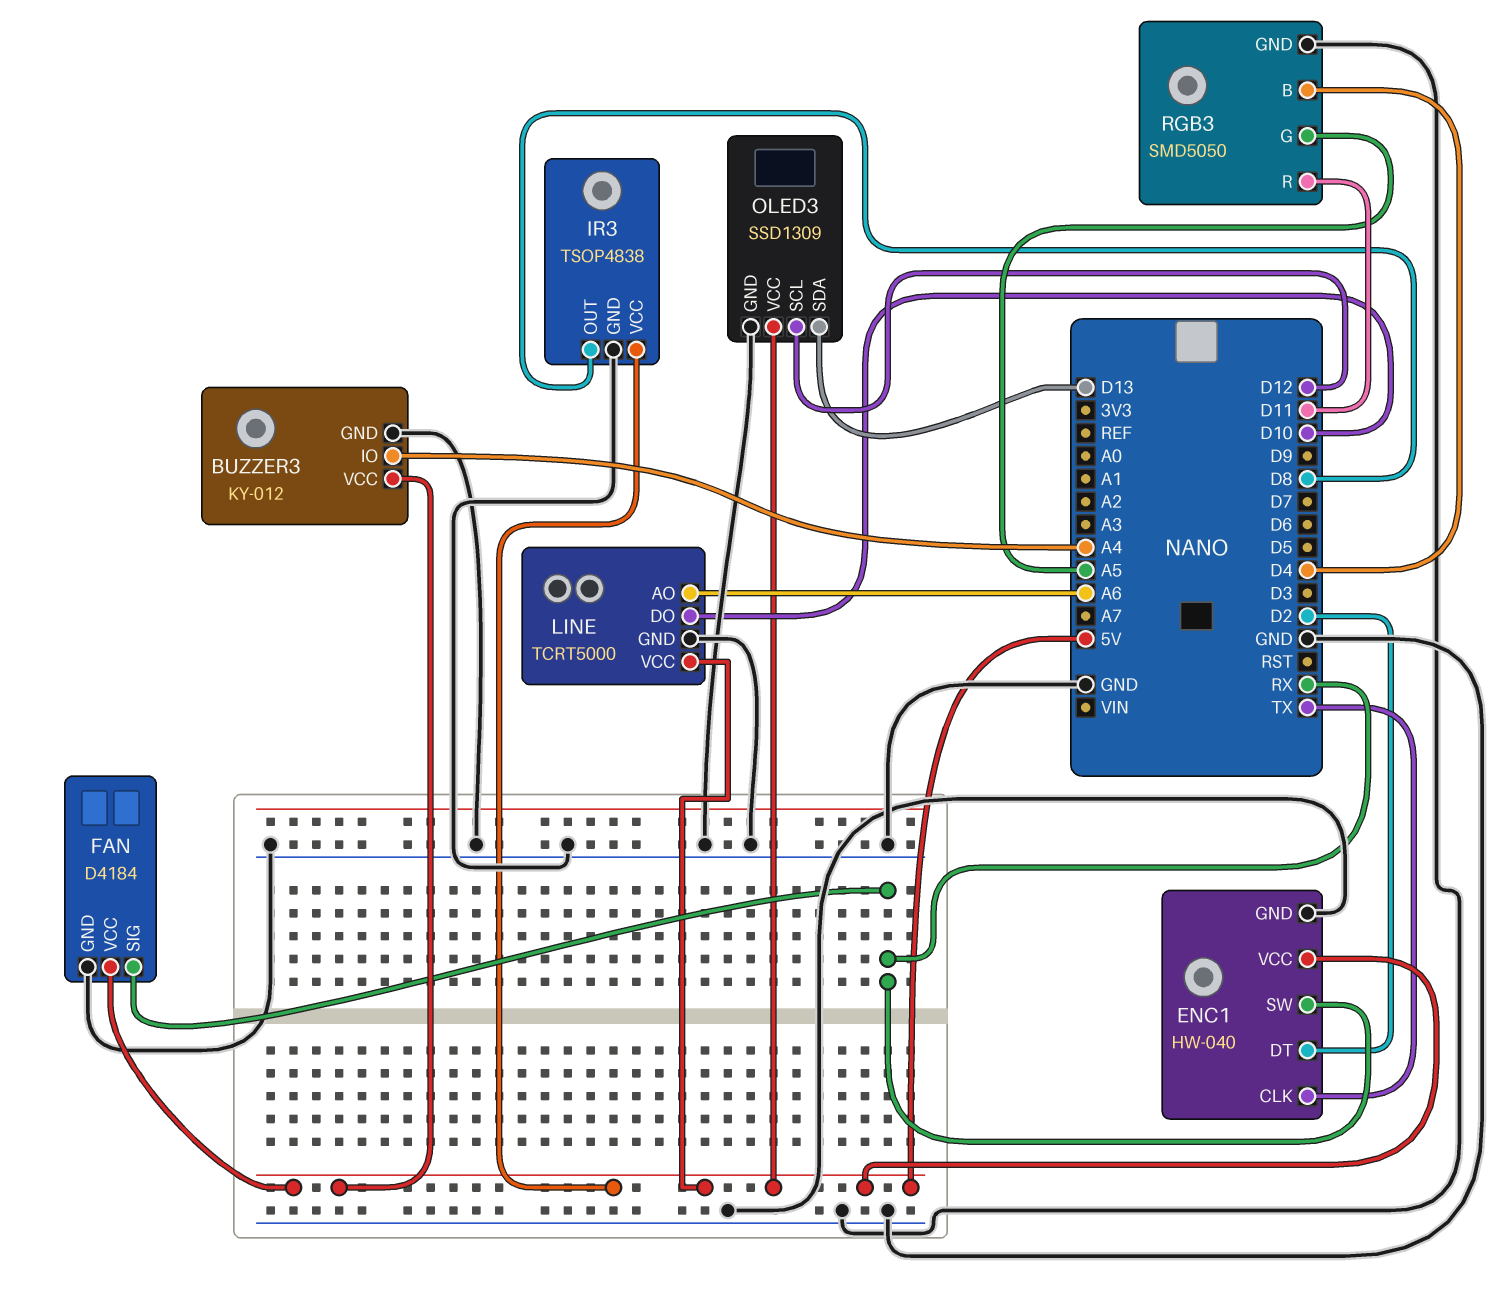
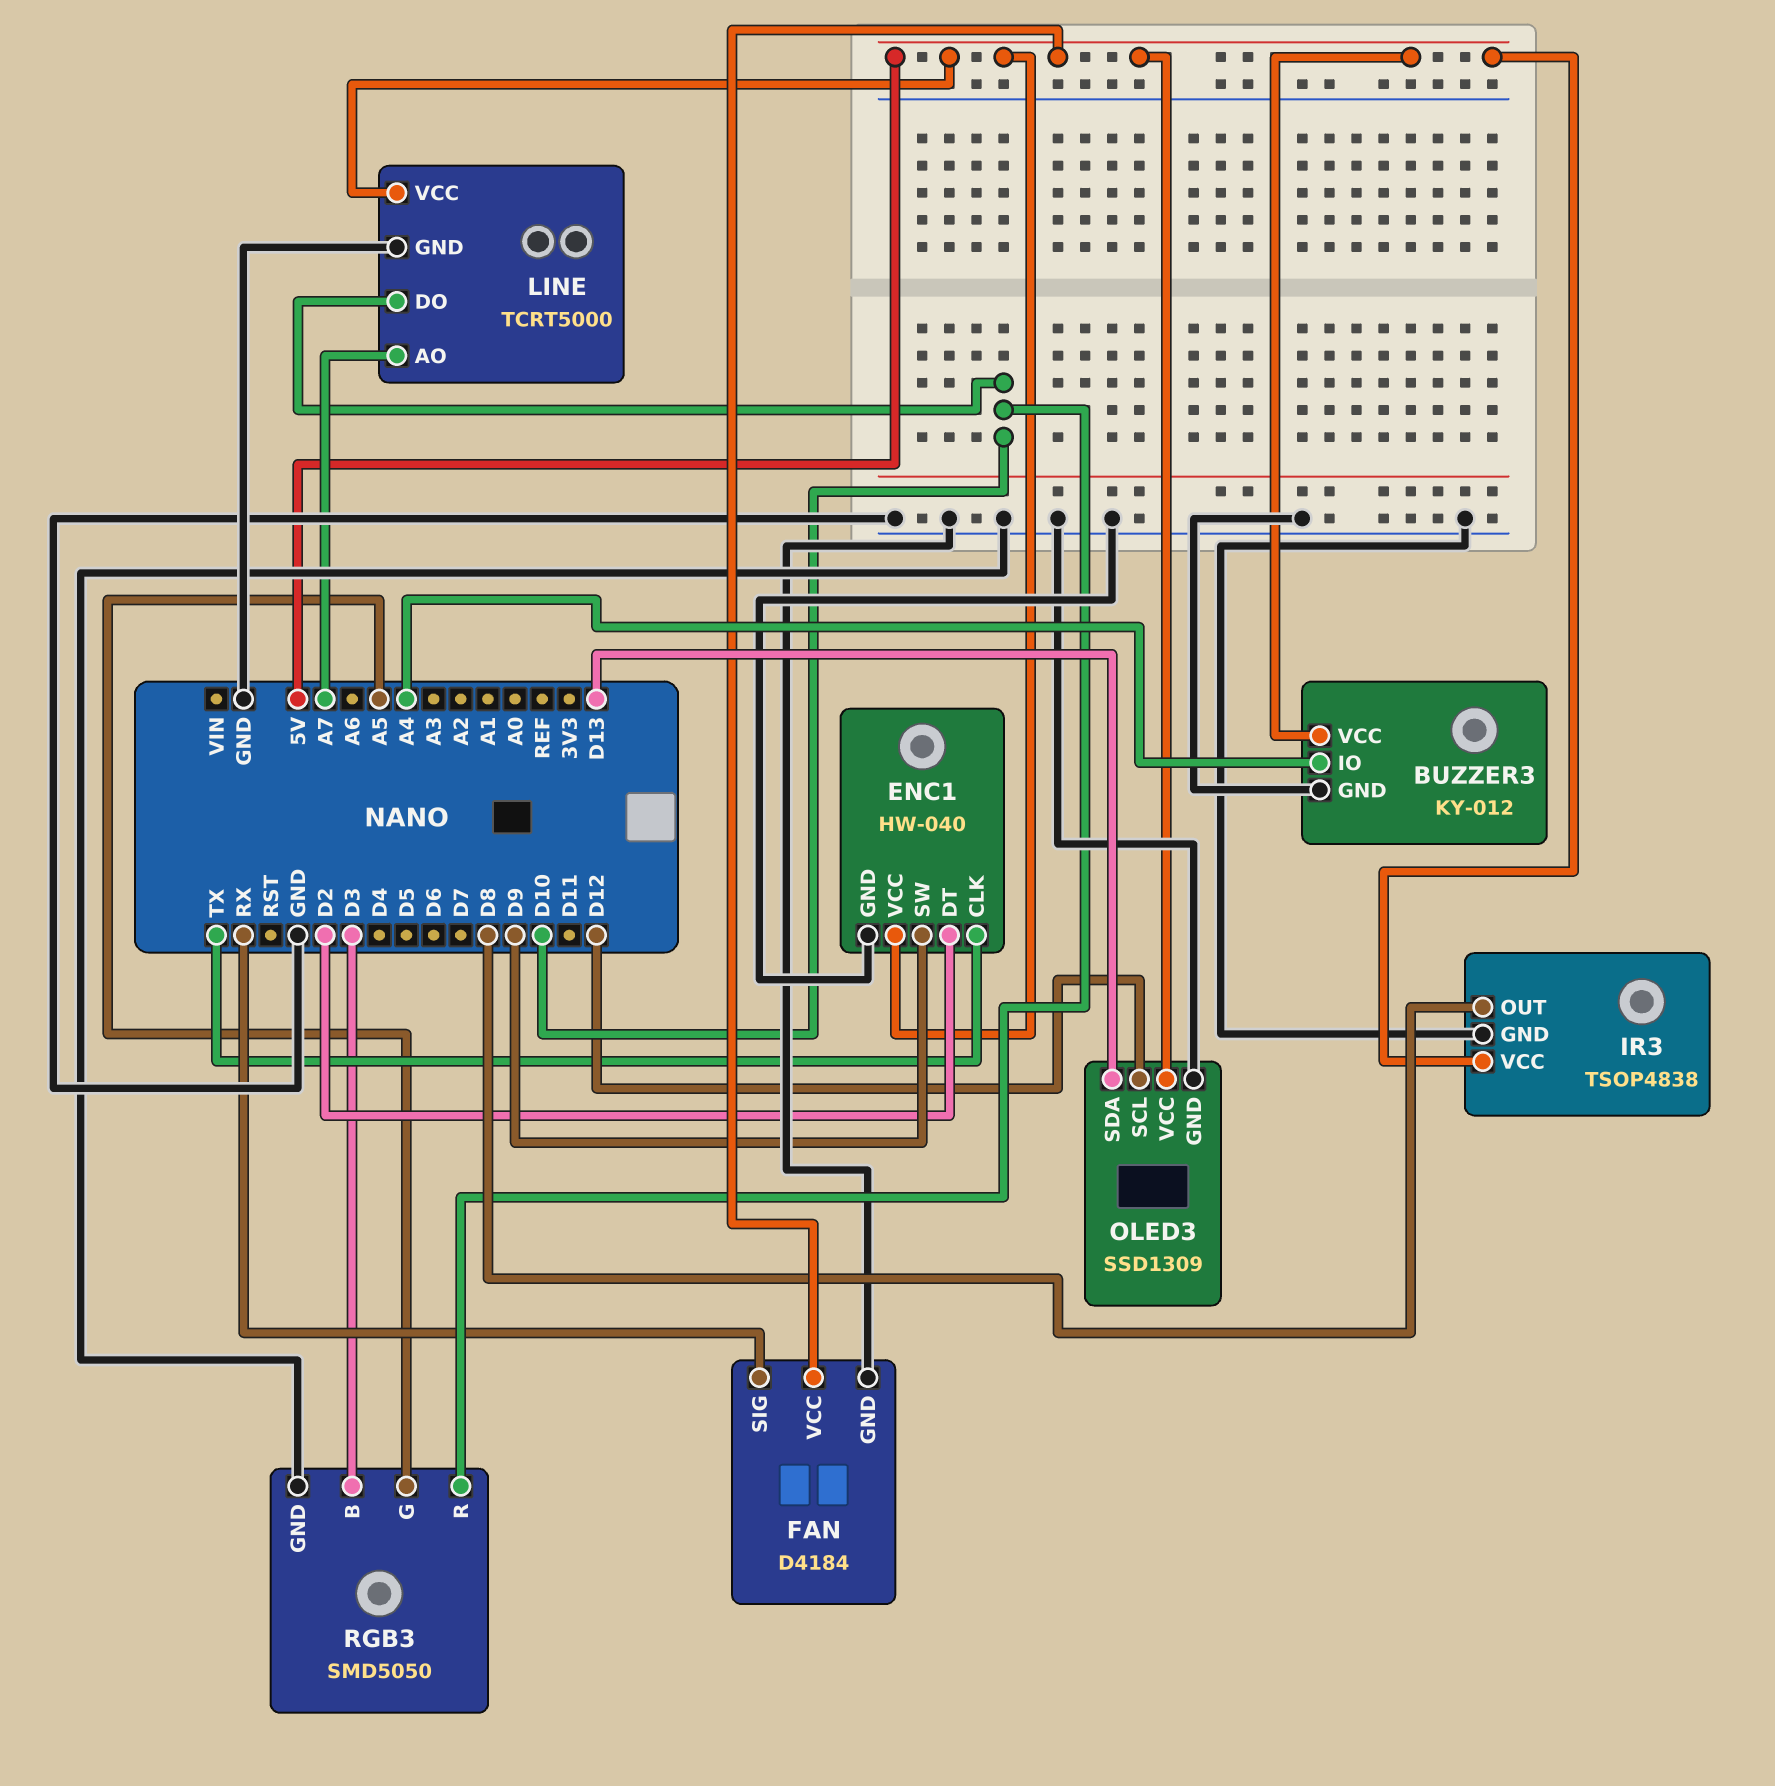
ENC1 pin SW: RX -> D9
LINE pin AO: A6 -> A7
RGB3 pin B: D4 -> D3
RGB3 pin R: D11 -> D10

